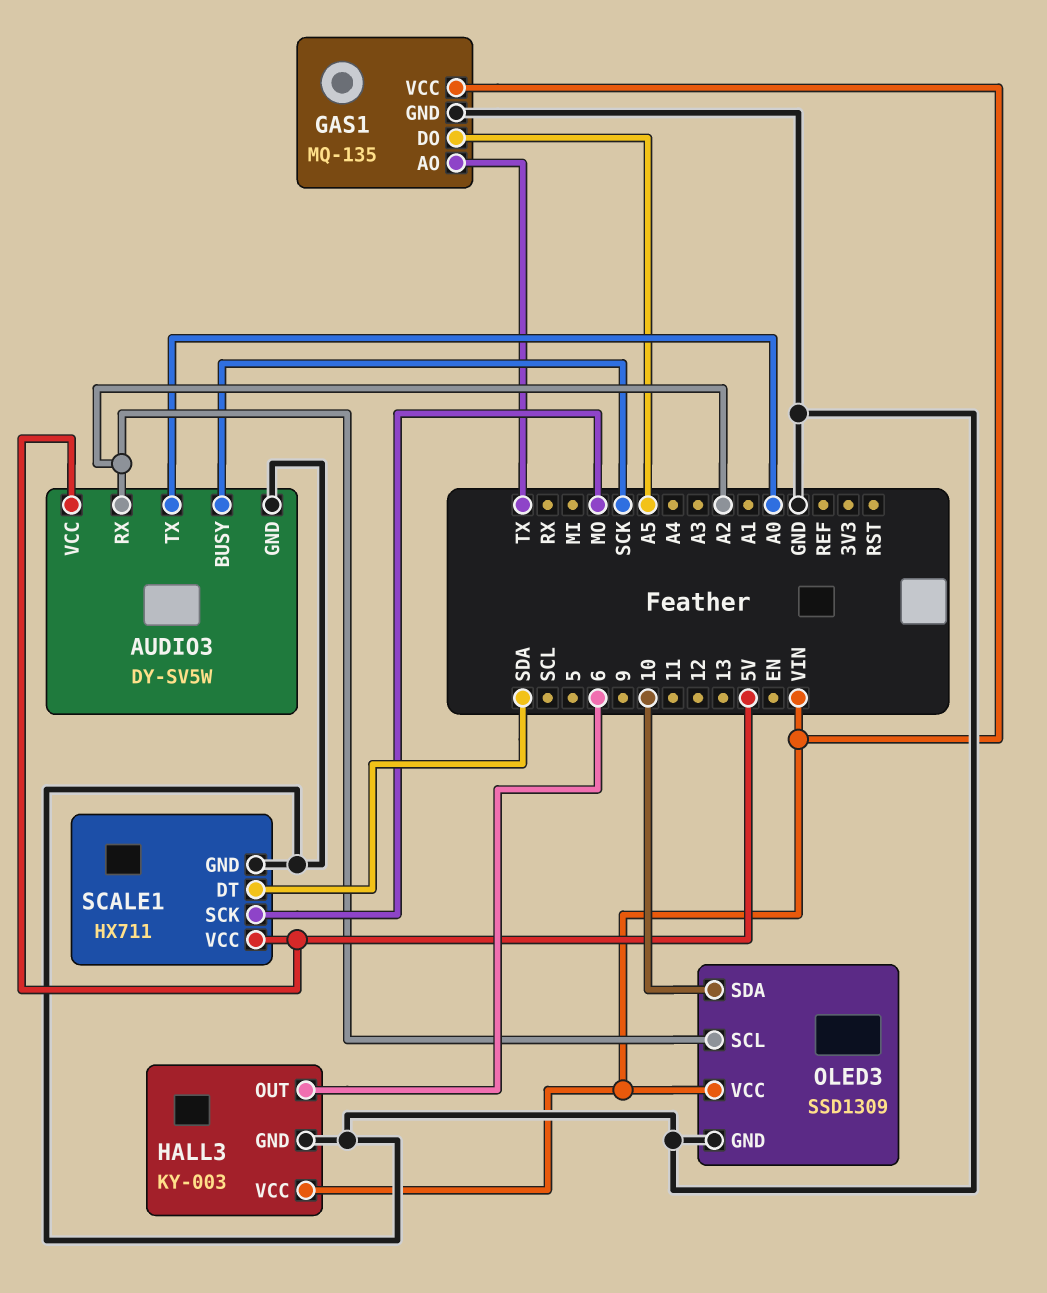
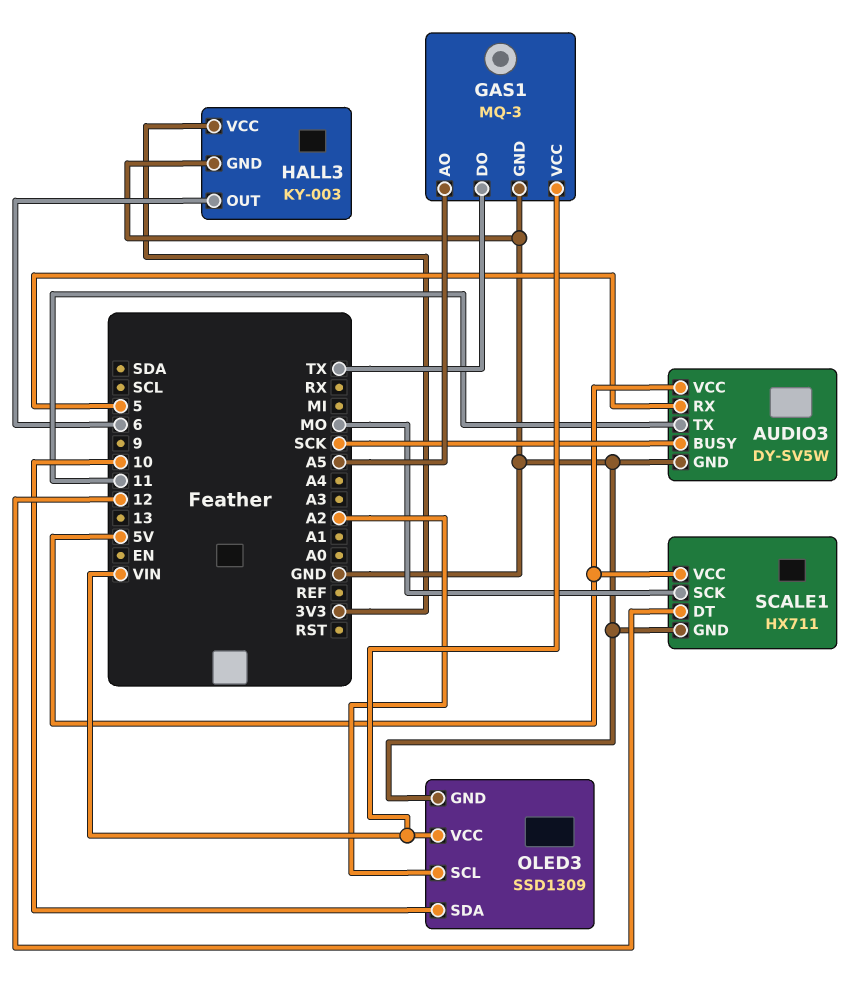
AUDIO3 pin RX: A2 -> 5
AUDIO3 pin TX: A0 -> 11
GAS1: MQ-135 -> MQ-3
GAS1 pin AO: TX -> A5
GAS1 pin DO: A5 -> TX
HALL3 pin VCC: VIN -> 3V3
SCALE1 pin DT: SDA -> 12

